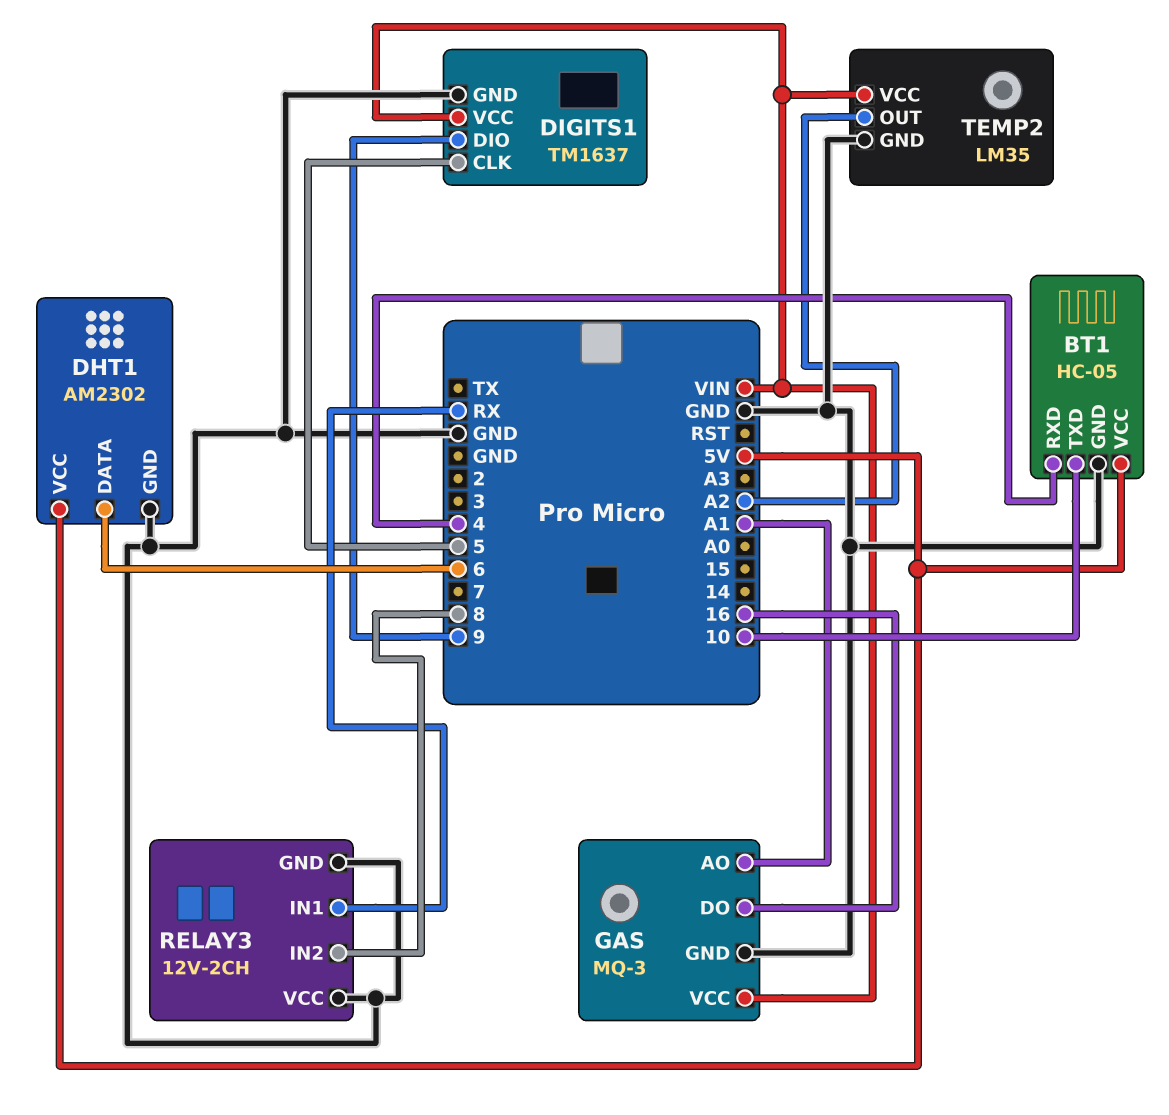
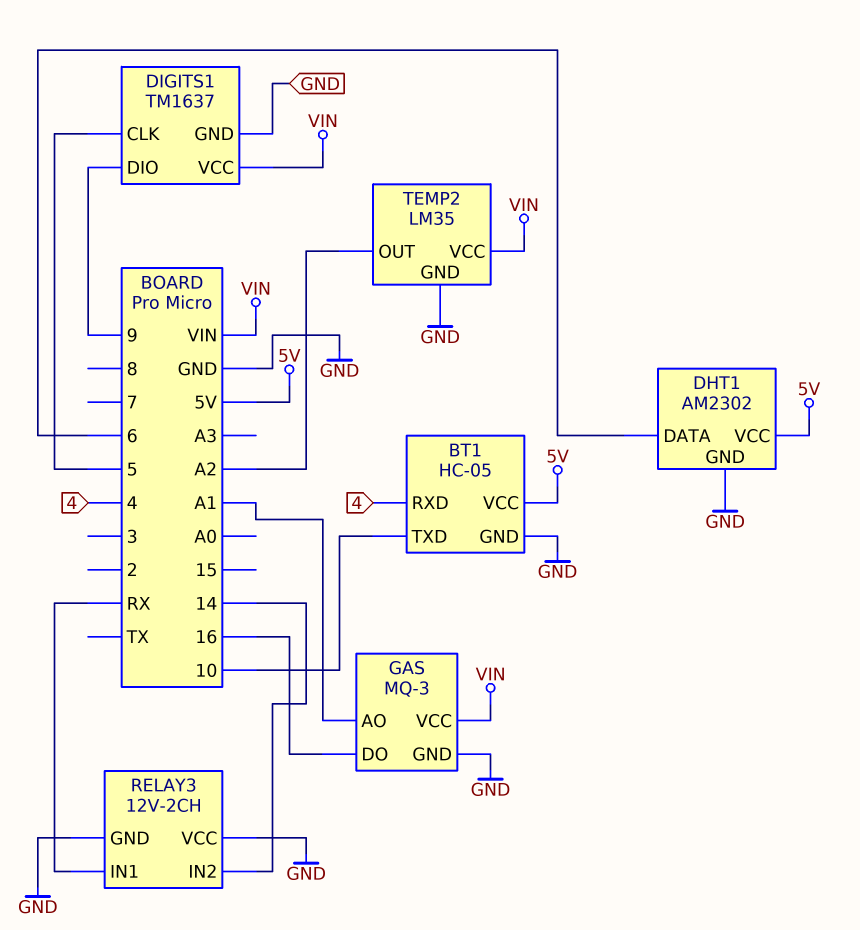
RELAY3 pin IN2: 8 -> 14

